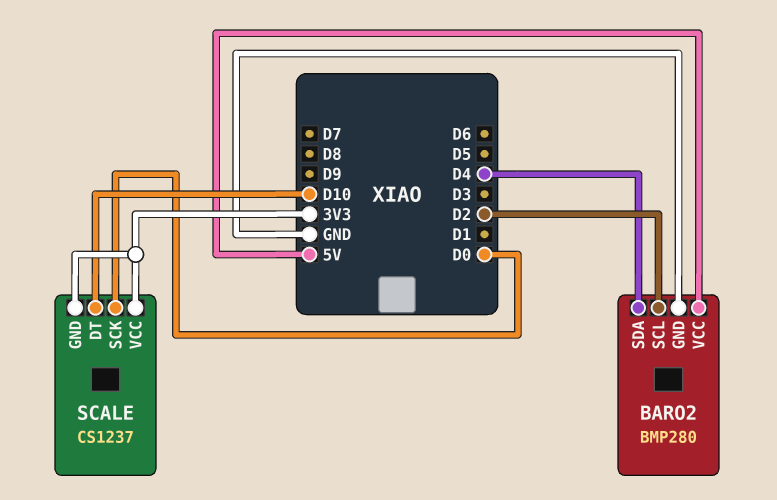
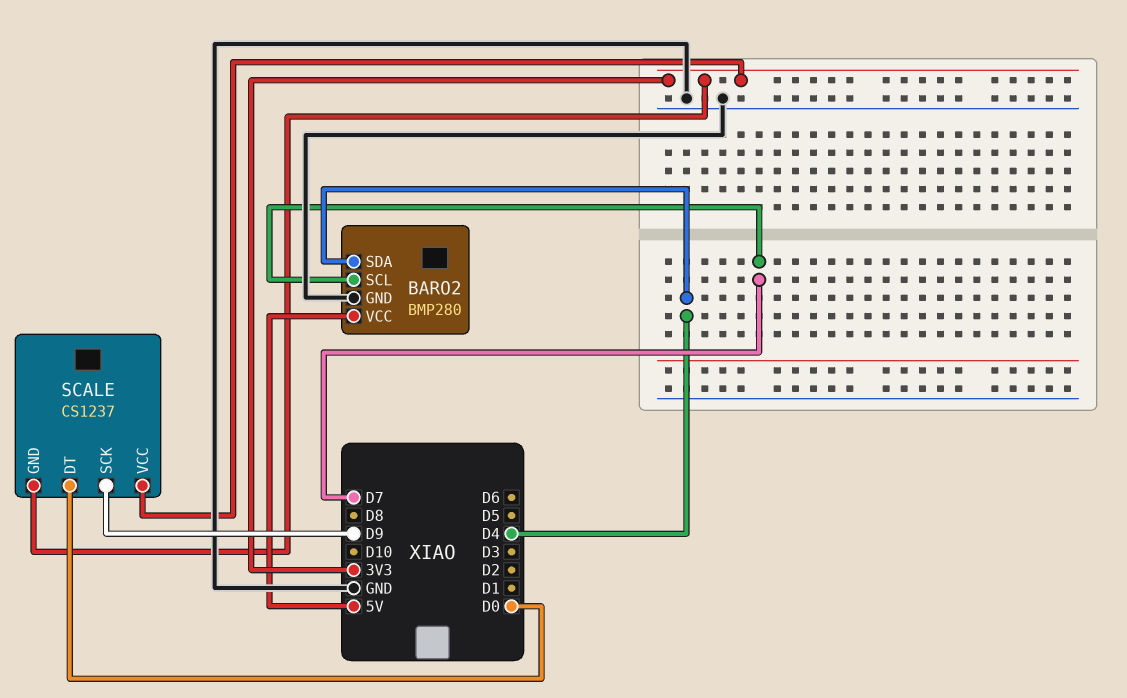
BARO2 pin SCL: D2 -> D7
SCALE pin DT: D10 -> D0
SCALE pin SCK: D0 -> D9

